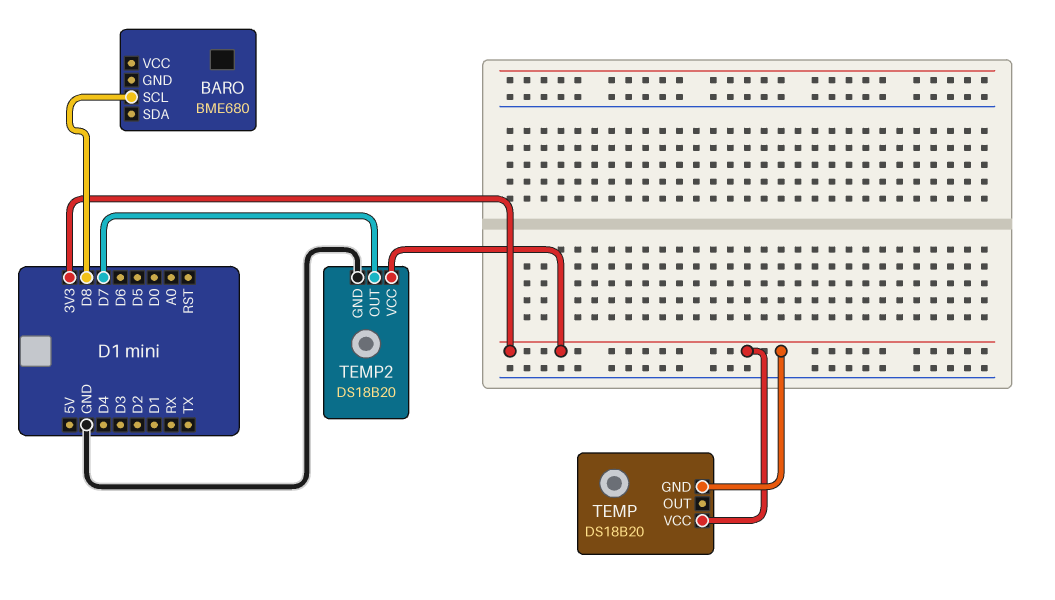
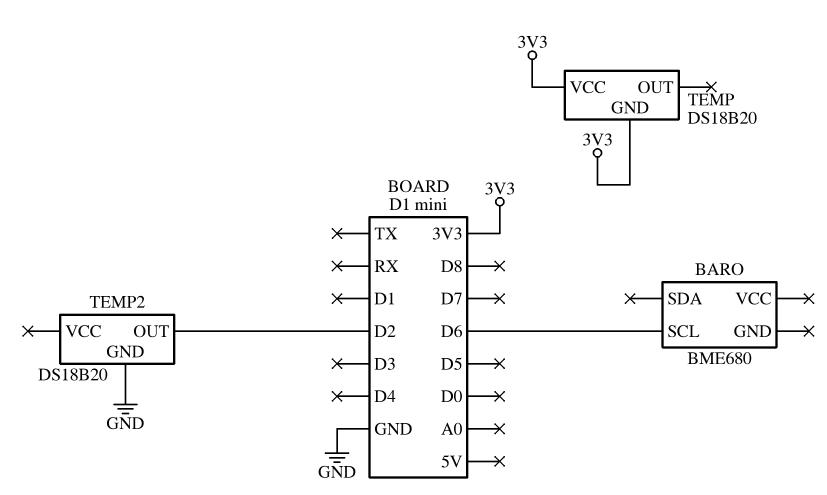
BARO pin SCL: D8 -> D6
TEMP2 pin OUT: D7 -> D2
TEMP2 pin VCC: 3V3 -> none

